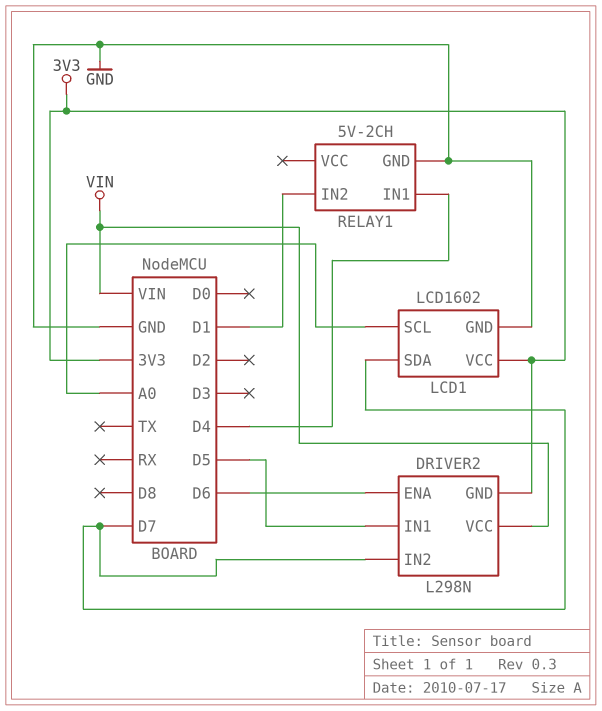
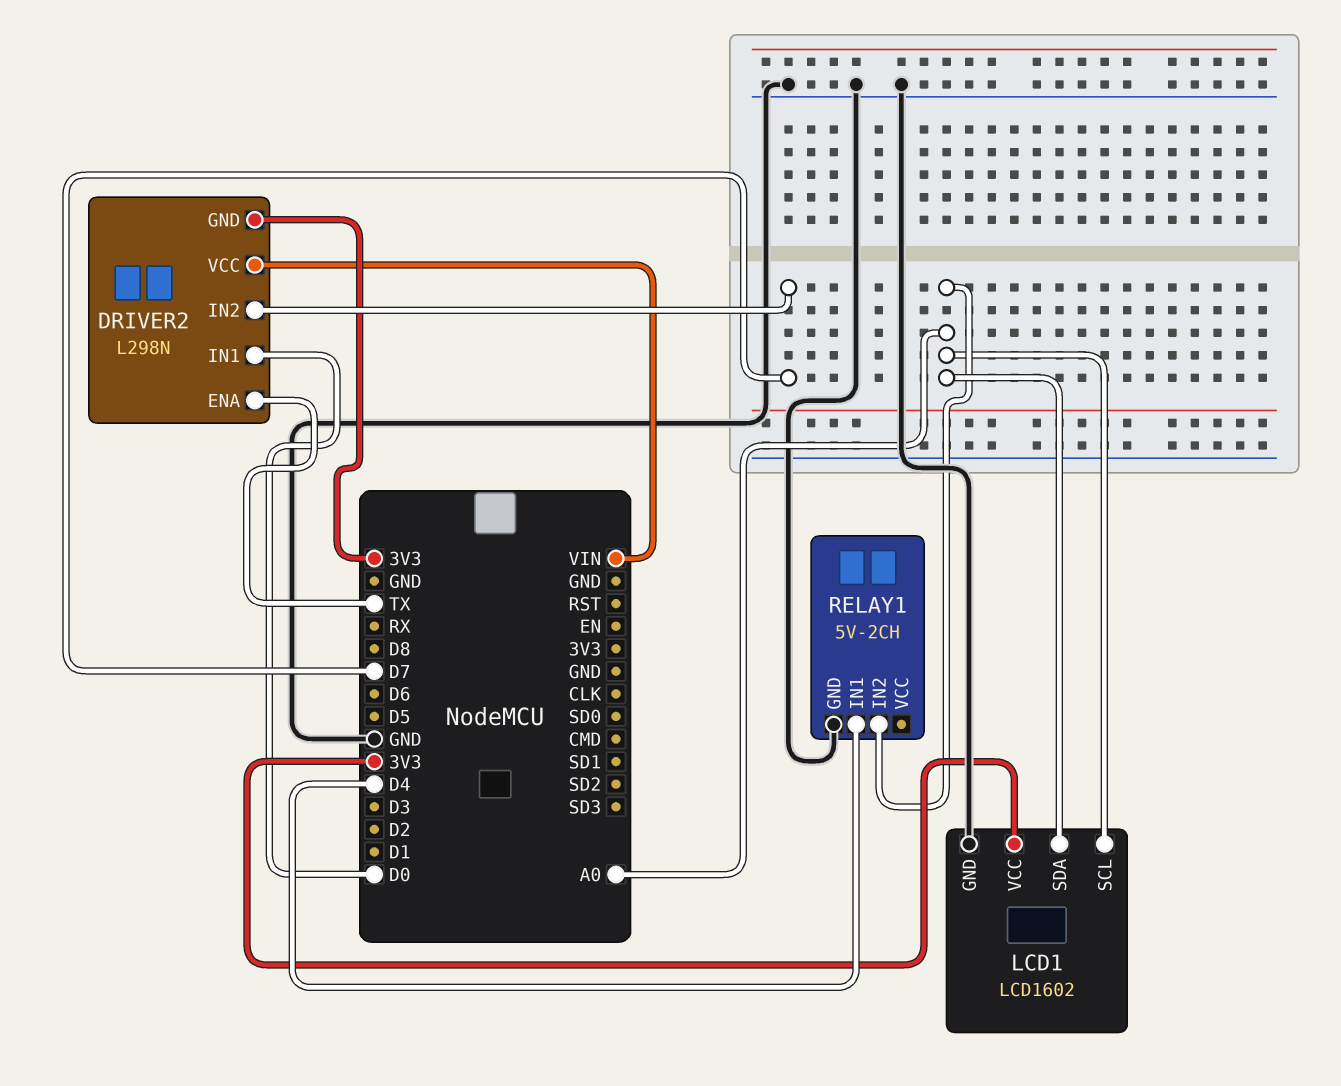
DRIVER2 pin ENA: D6 -> TX
DRIVER2 pin IN1: D5 -> D0
LCD1 pin SDA: D7 -> A0
RELAY1 pin IN2: D1 -> A0

